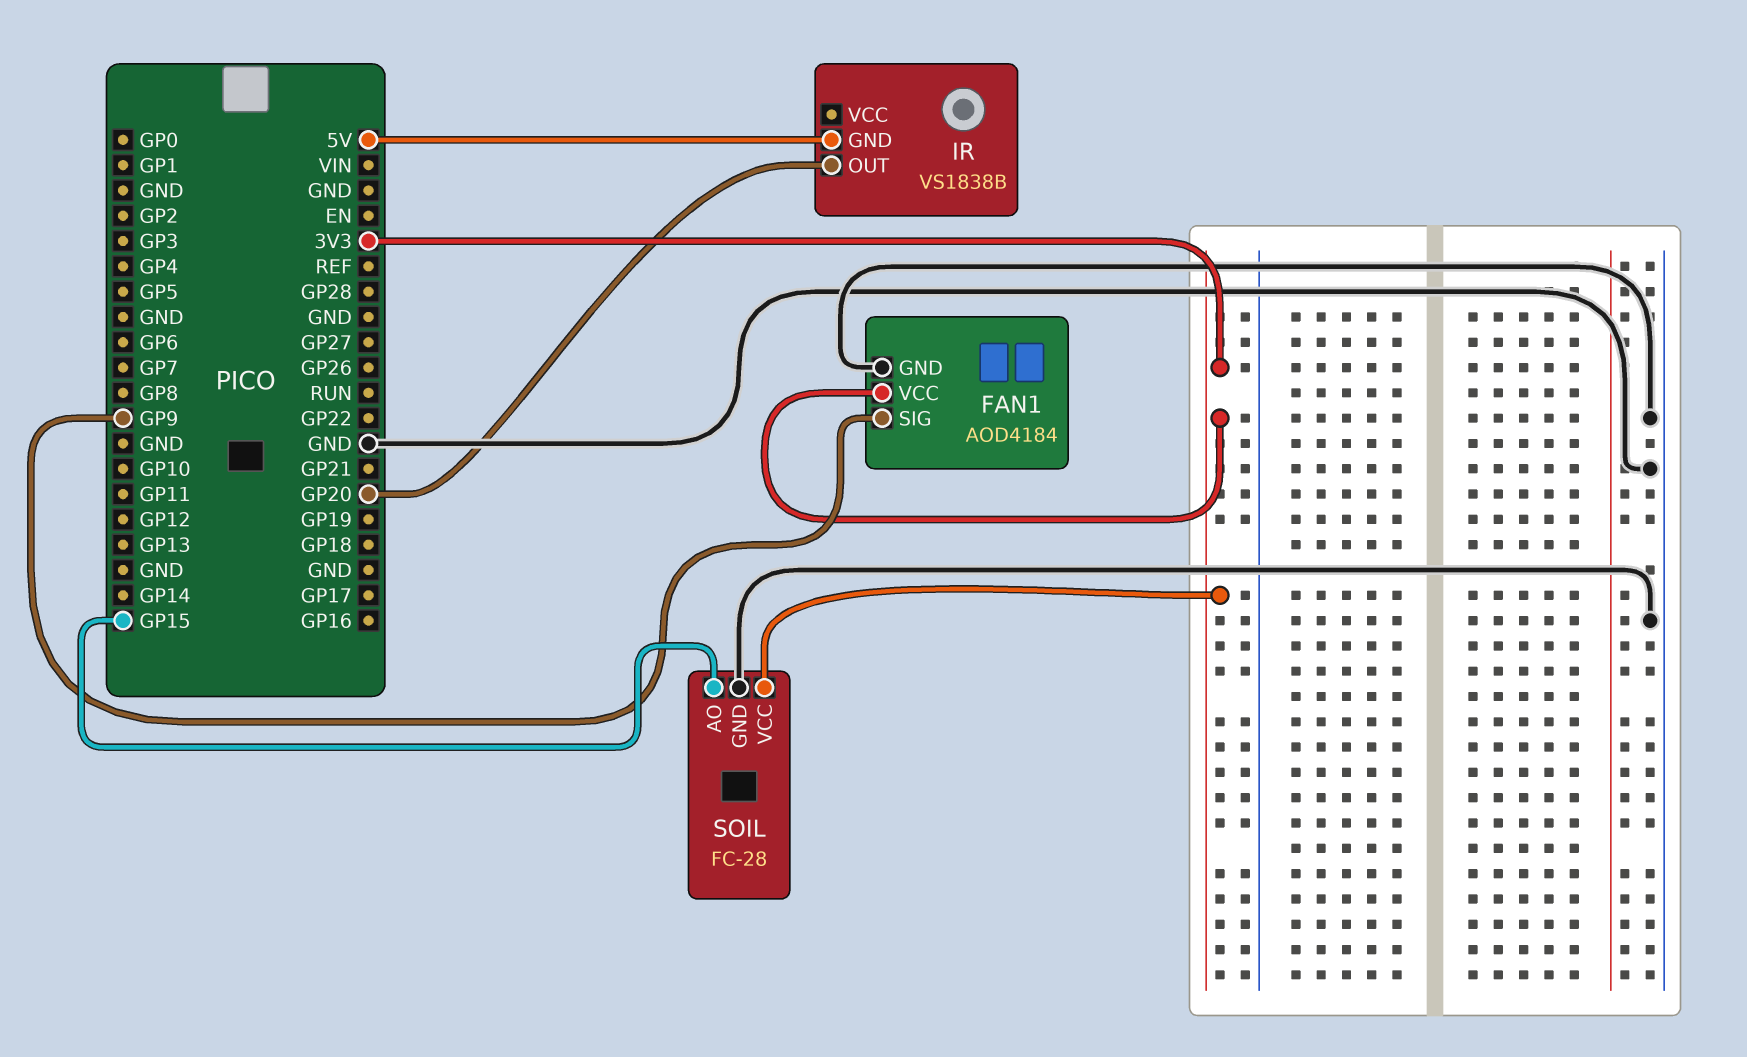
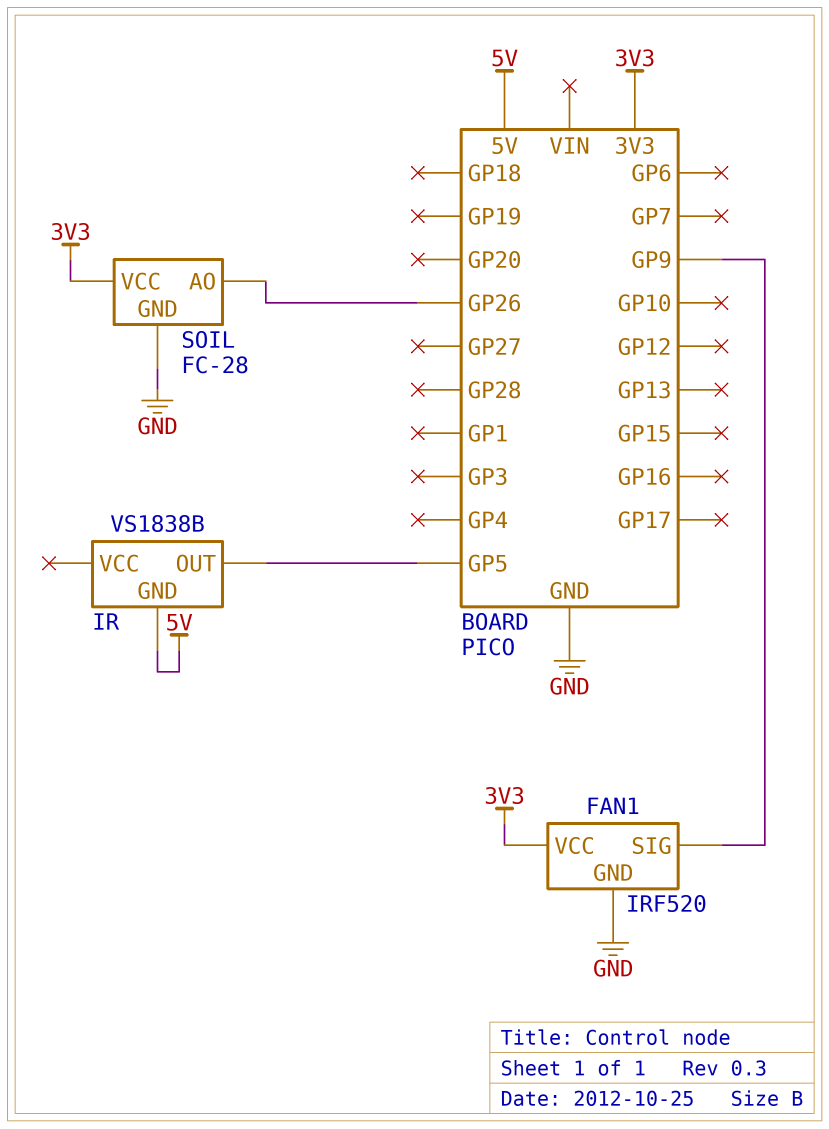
FAN1: AOD4184 -> IRF520
IR pin OUT: GP20 -> GP5
SOIL pin AO: GP15 -> GP26

